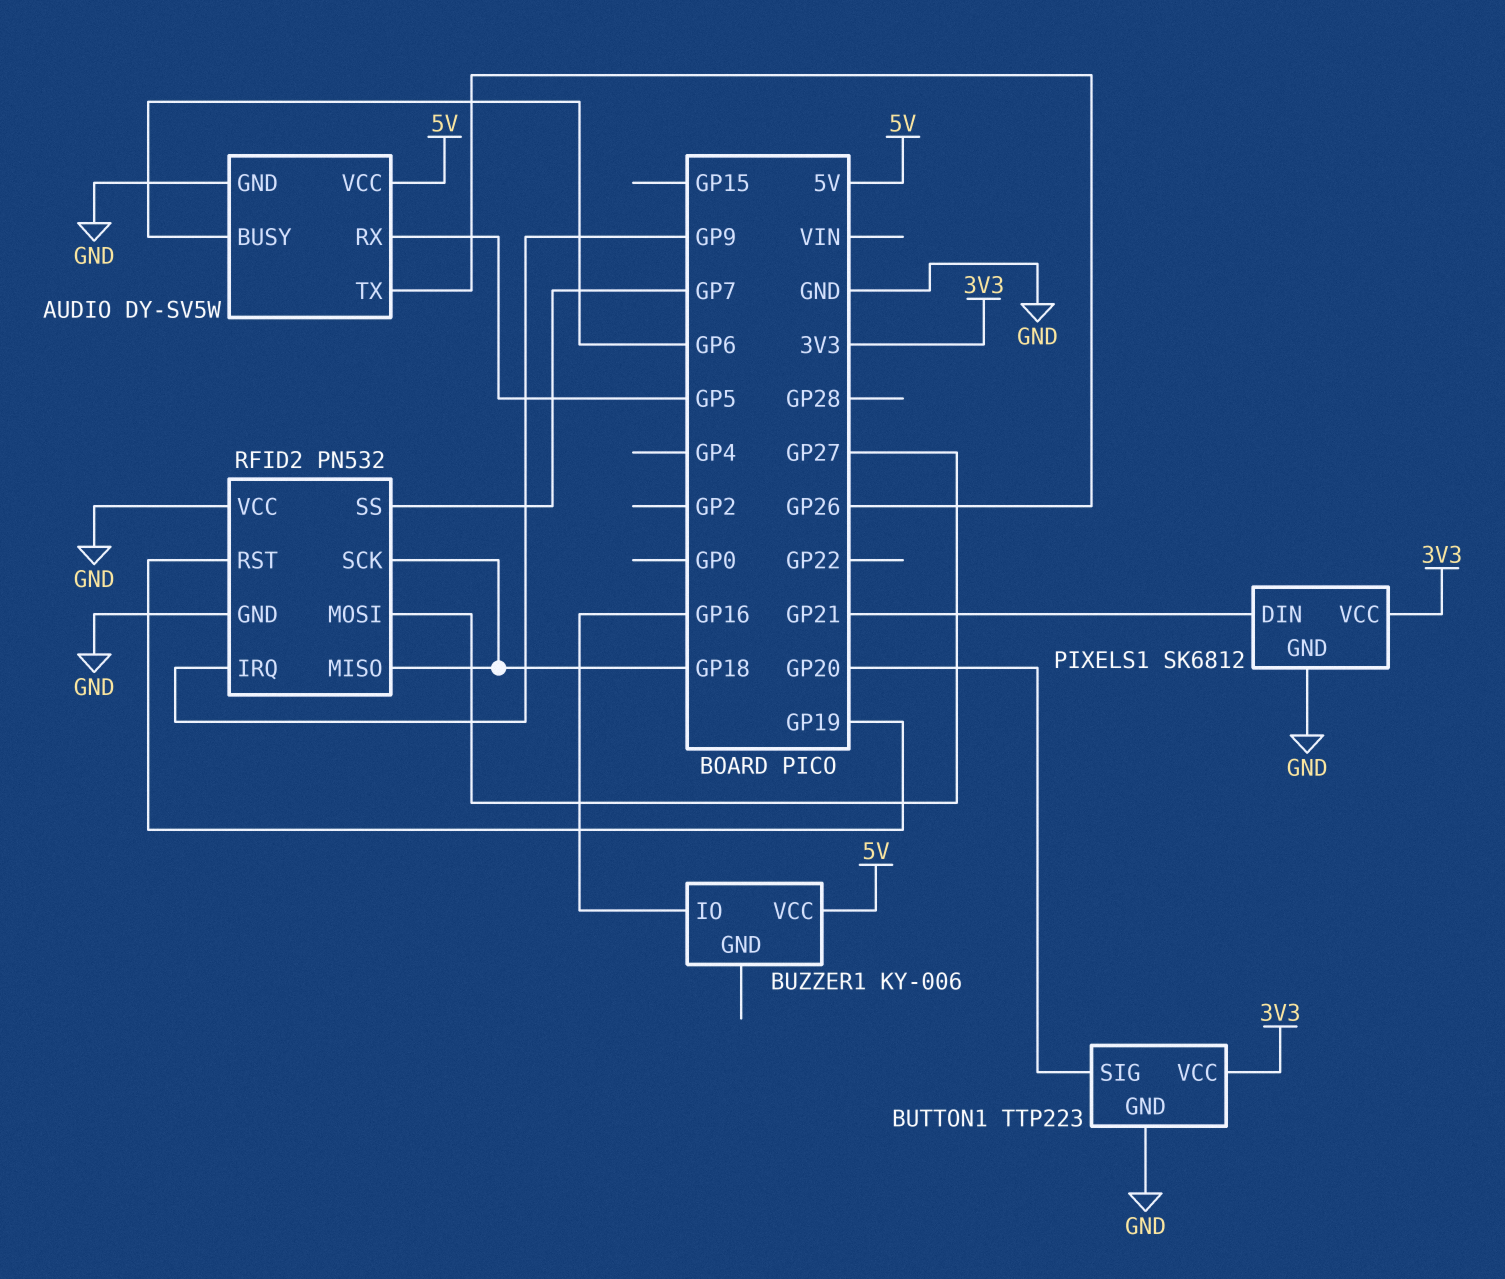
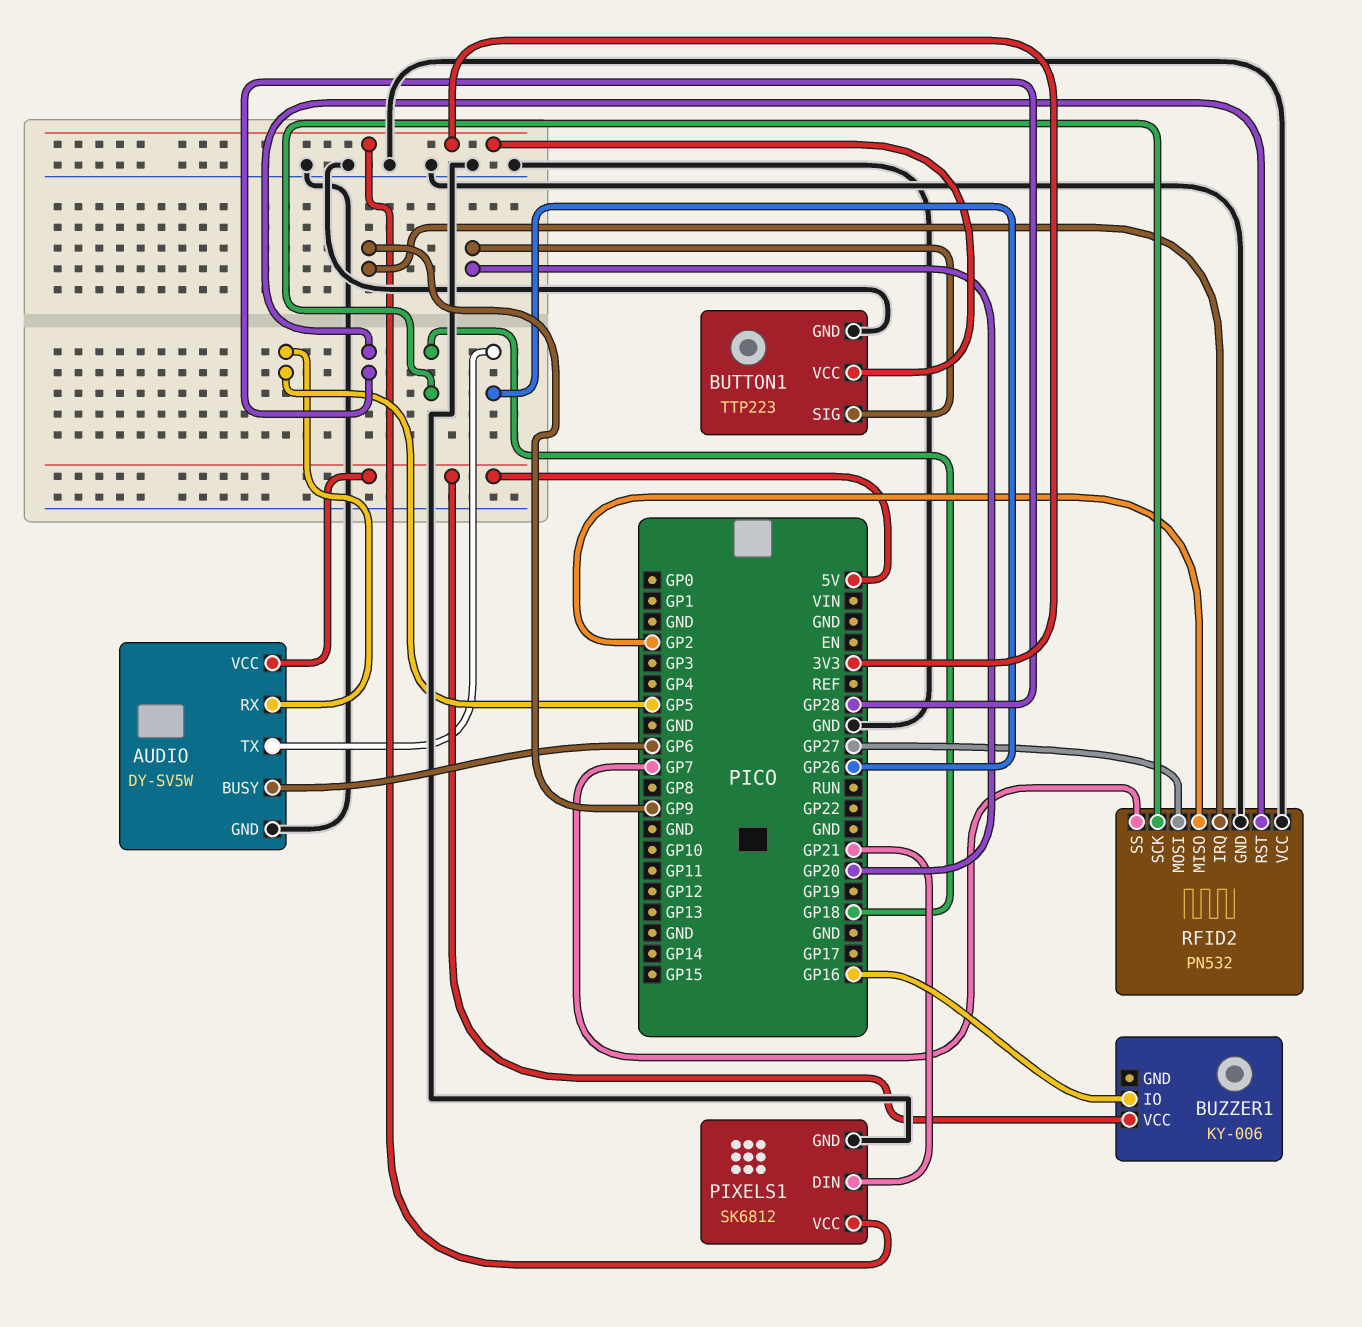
RFID2 pin MISO: GP18 -> GP2
RFID2 pin RST: GP19 -> GP28

